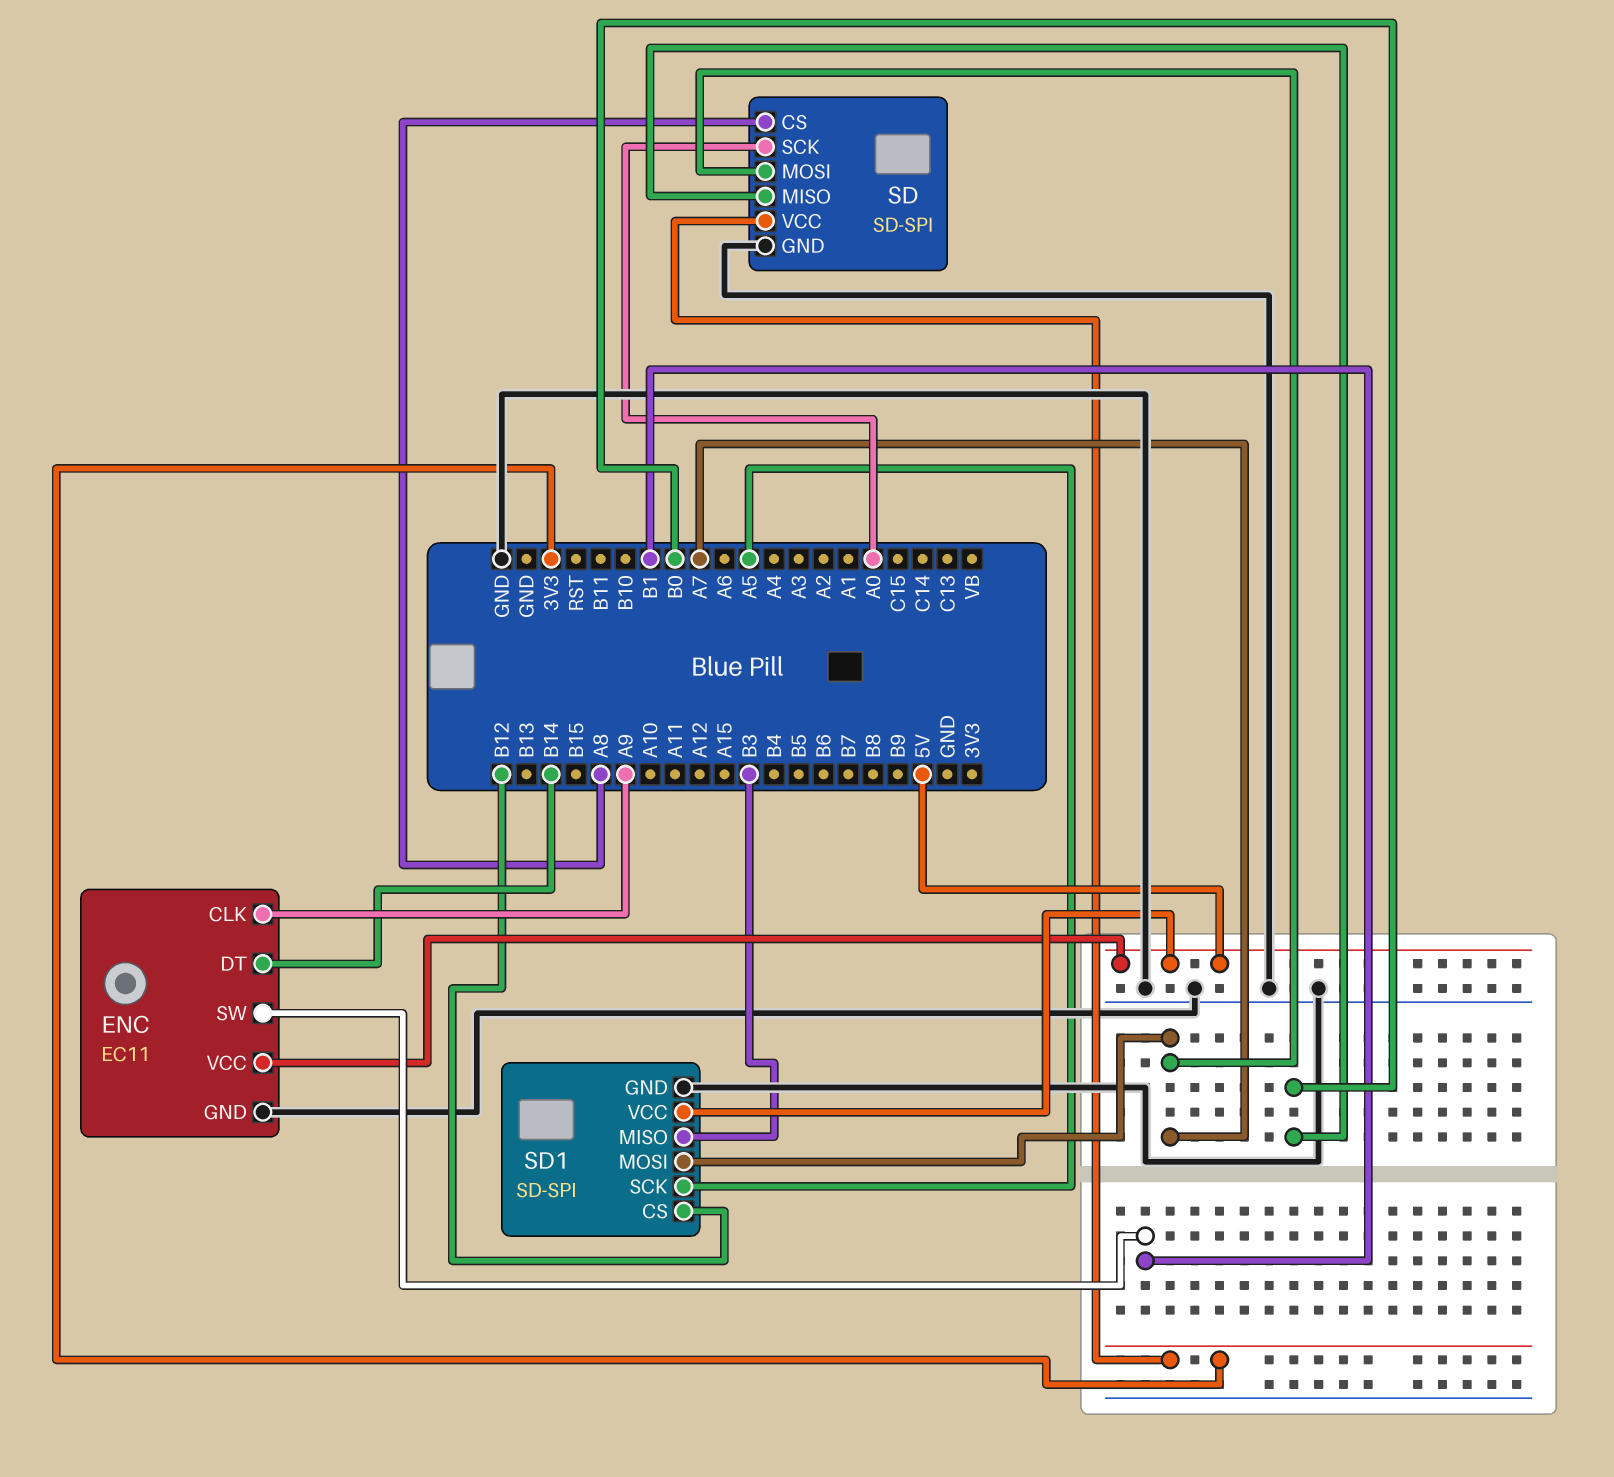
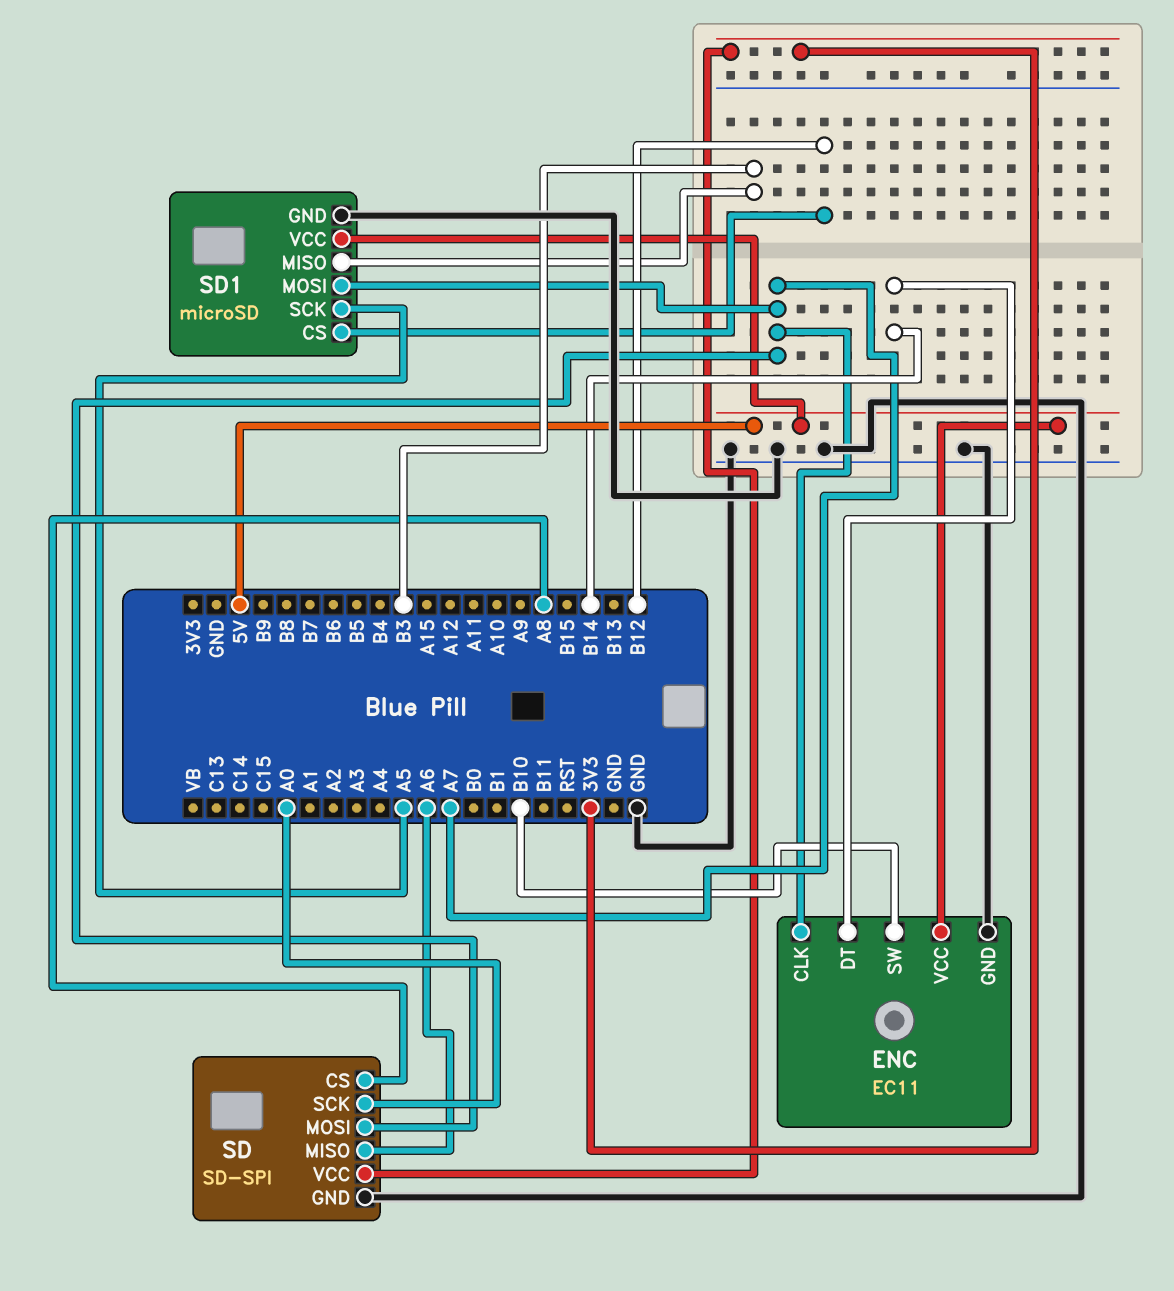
ENC pin CLK: A9 -> A7
ENC pin SW: B1 -> B10
SD pin MISO: B0 -> A6
SD1: SD-SPI -> microSD

